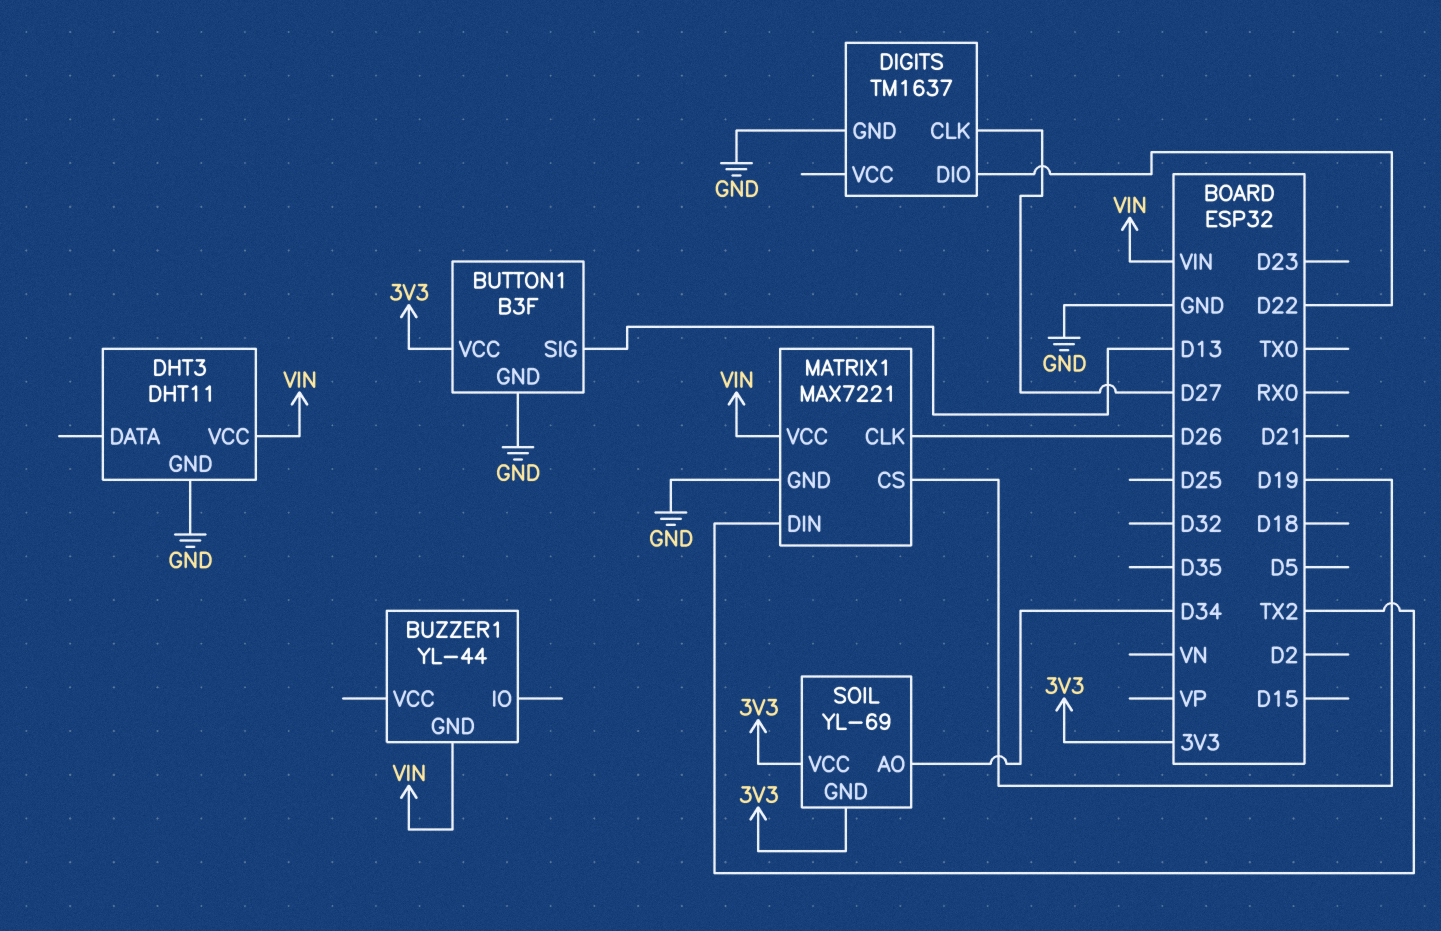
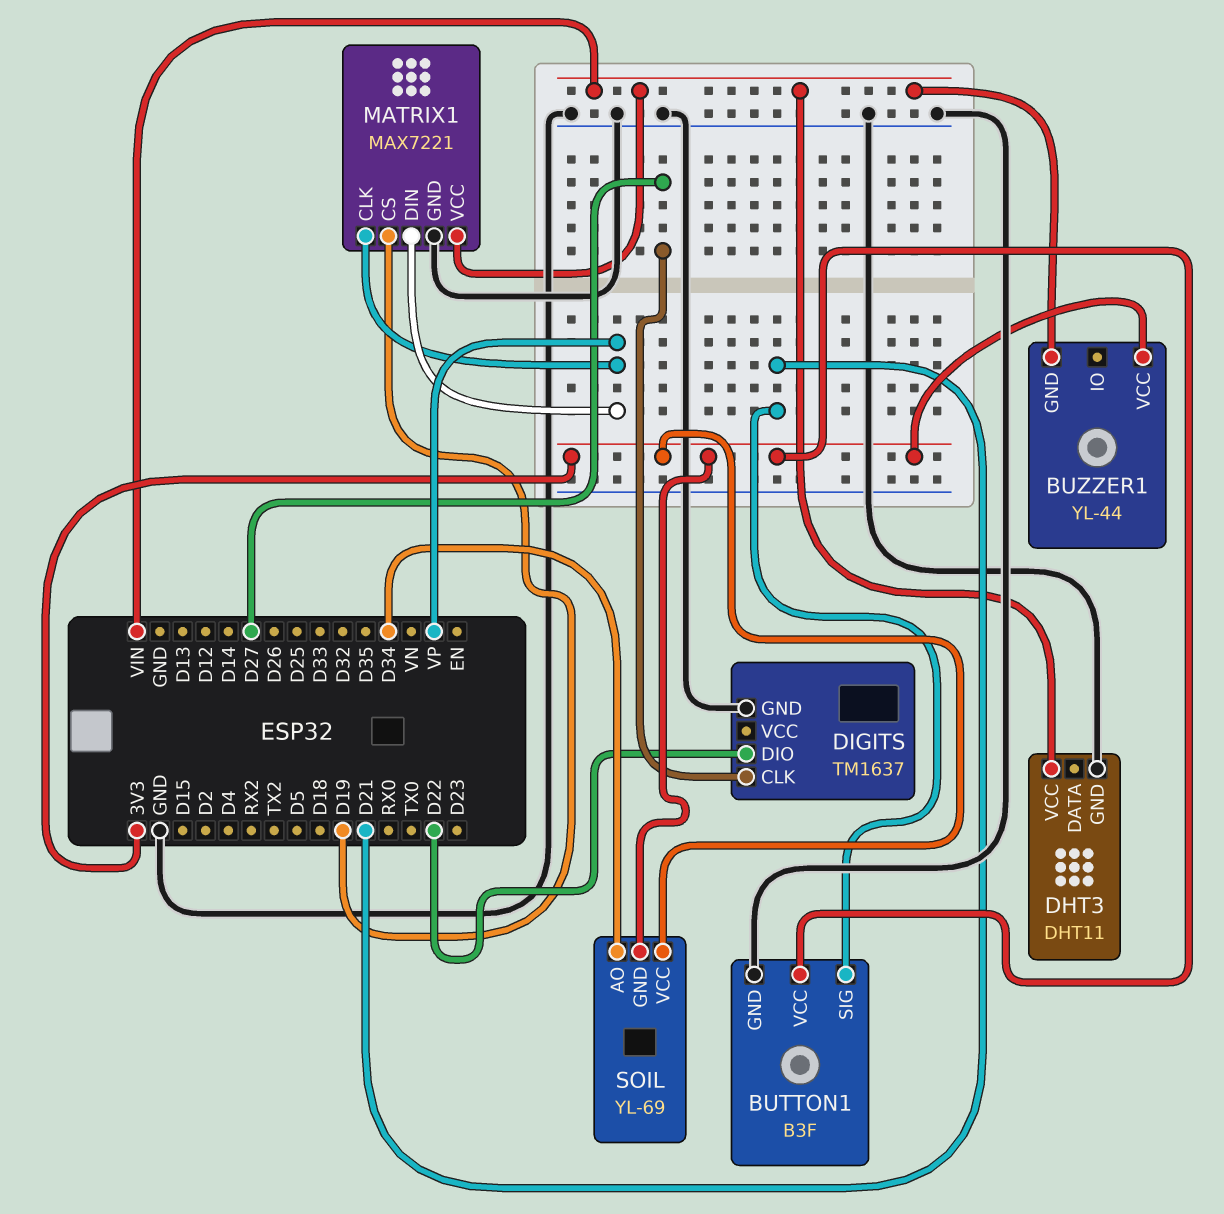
BUTTON1 pin SIG: D13 -> D21
BUZZER1 pin VCC: none -> 3V3
MATRIX1 pin CLK: D26 -> VP
MATRIX1 pin DIN: TX2 -> VP

